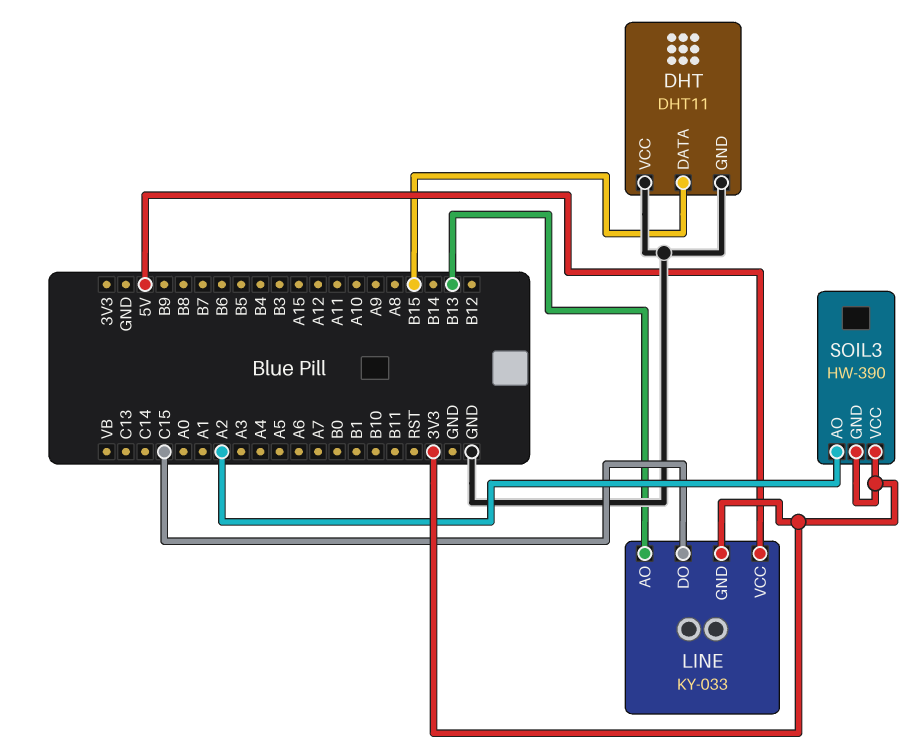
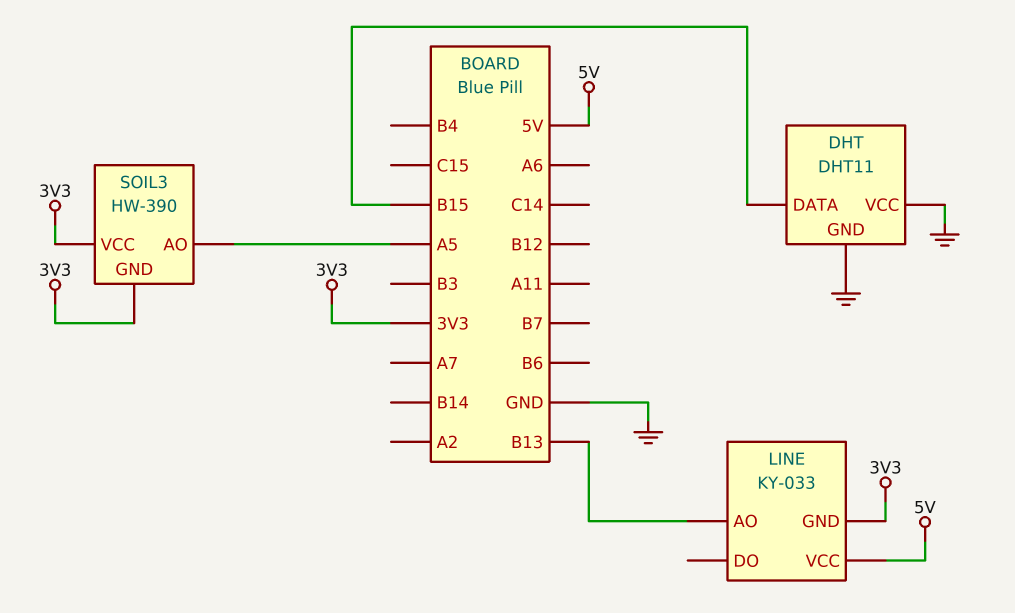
LINE pin DO: C15 -> none
SOIL3 pin AO: A2 -> A5

